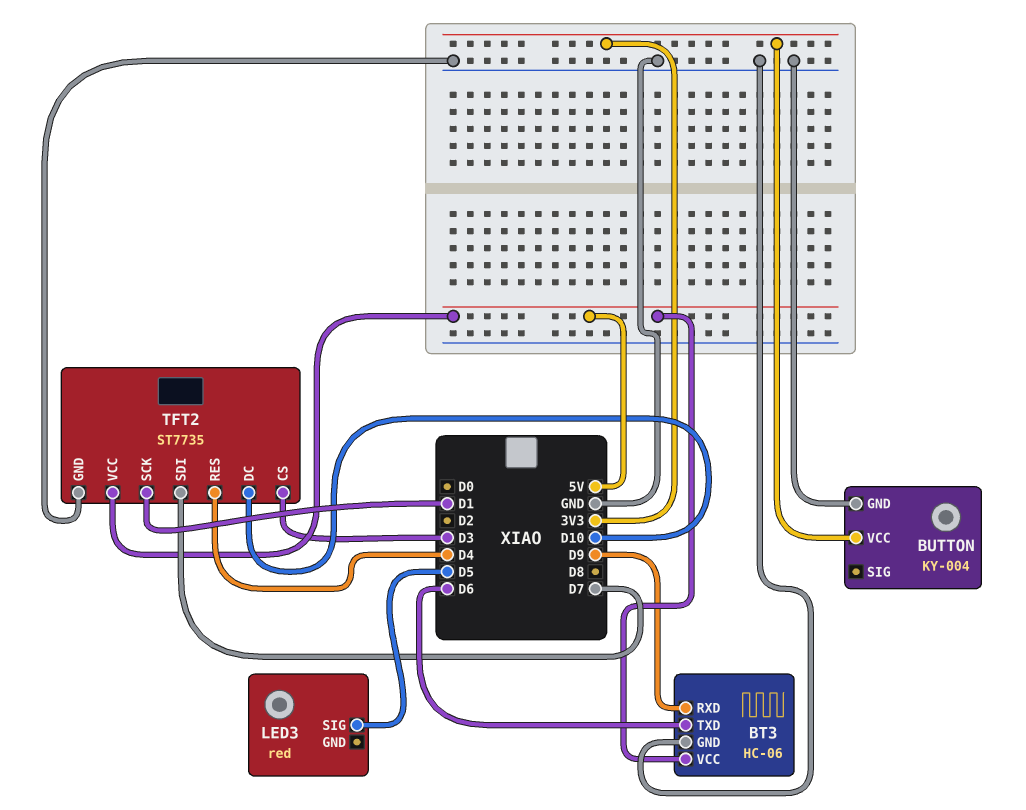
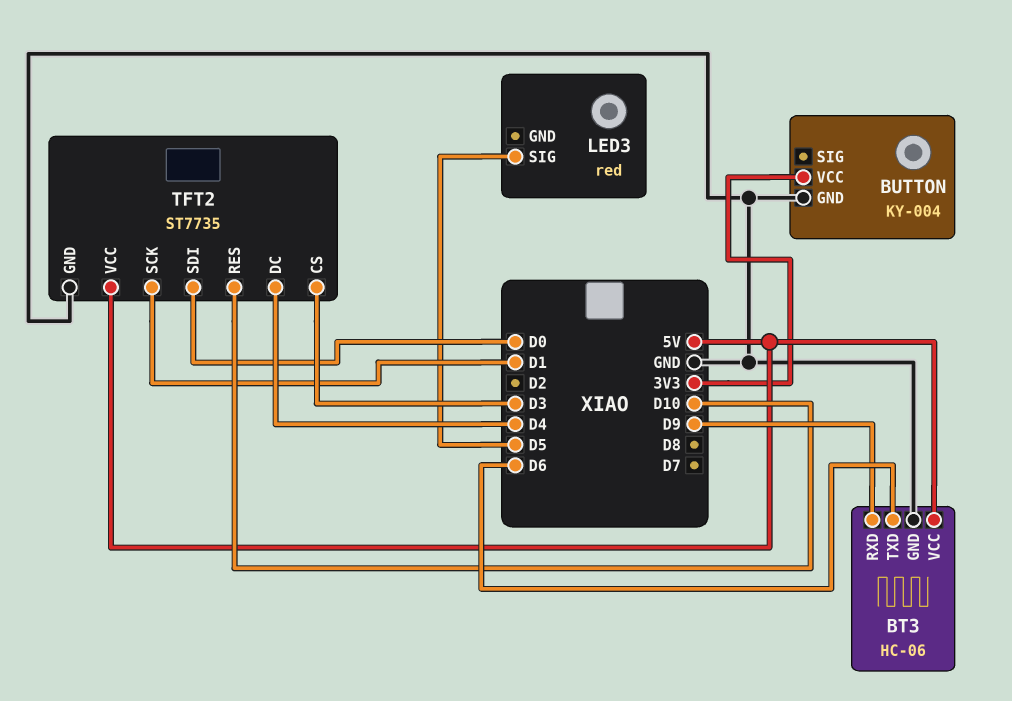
TFT2 pin DC: D10 -> D4
TFT2 pin RES: D4 -> D10
TFT2 pin SDI: D7 -> D0

